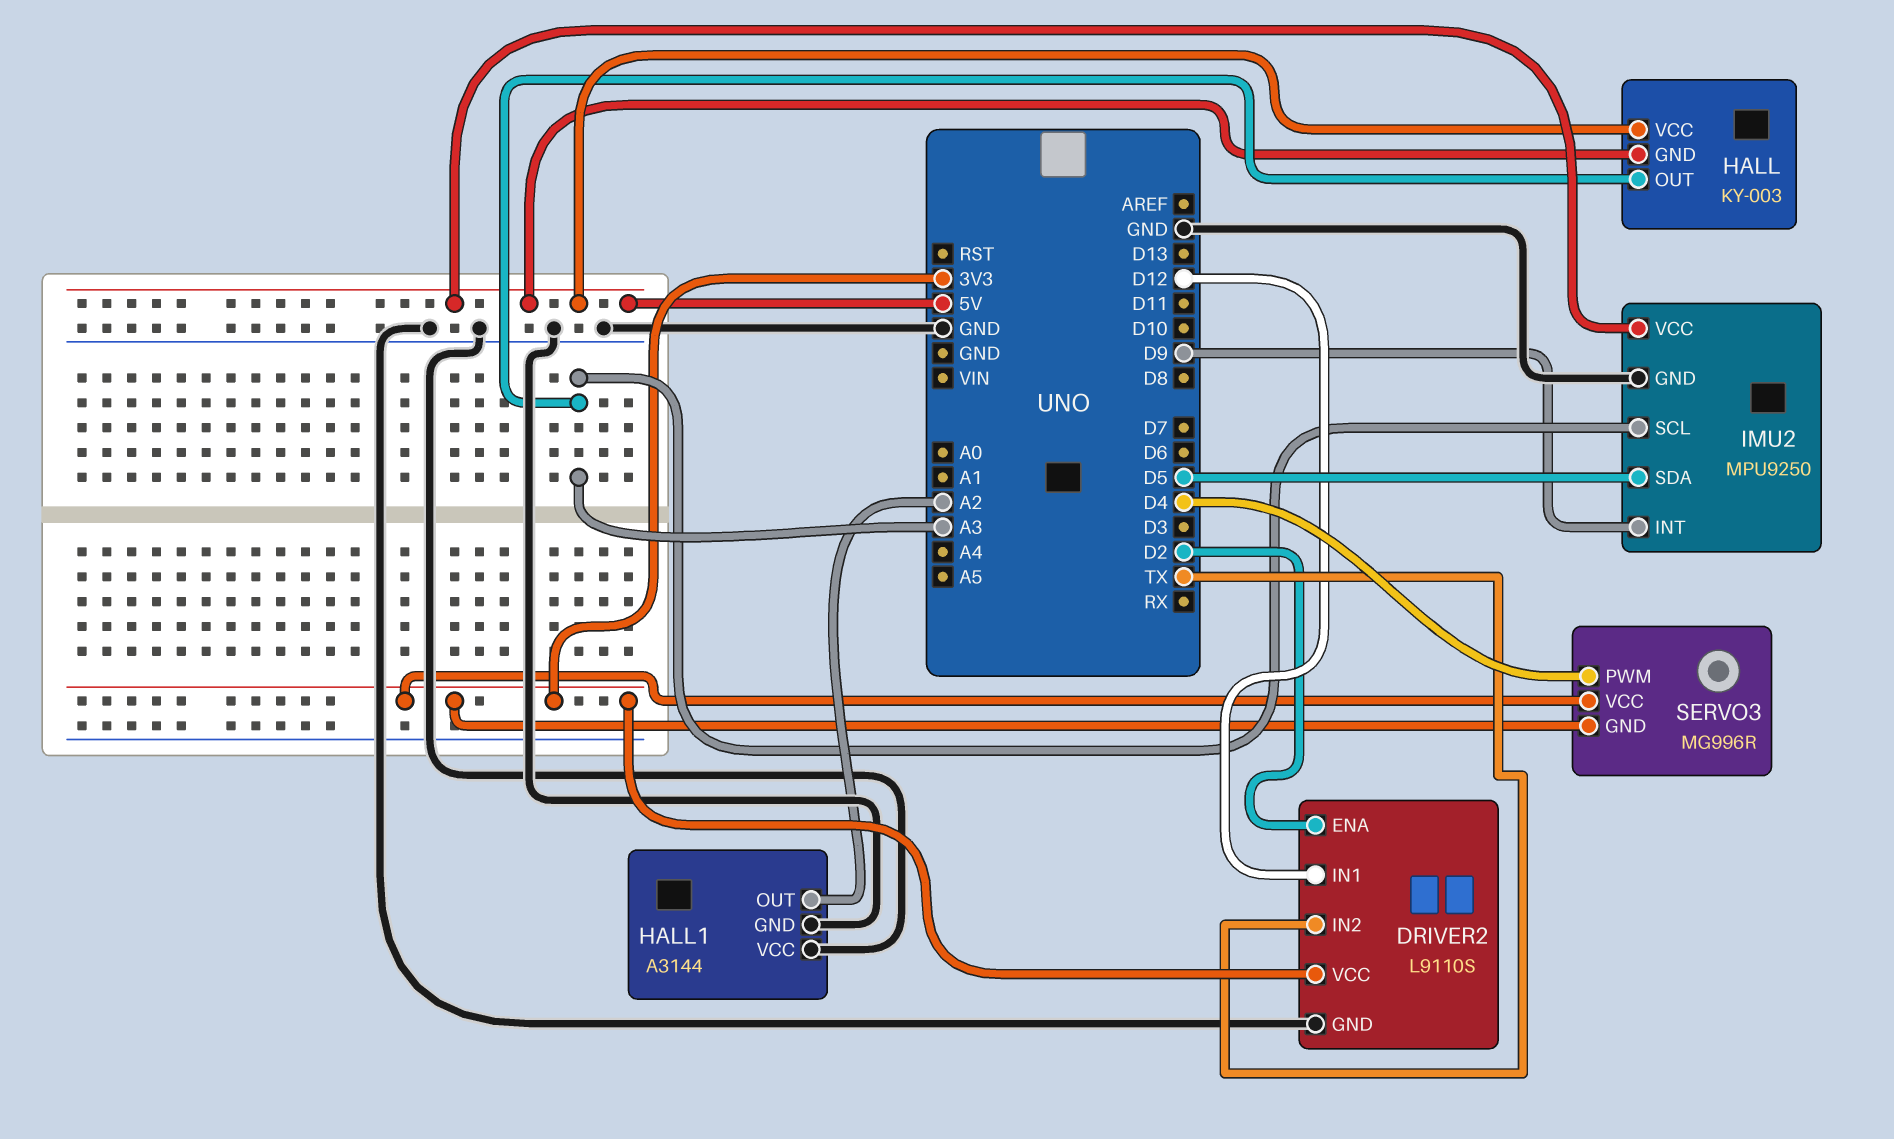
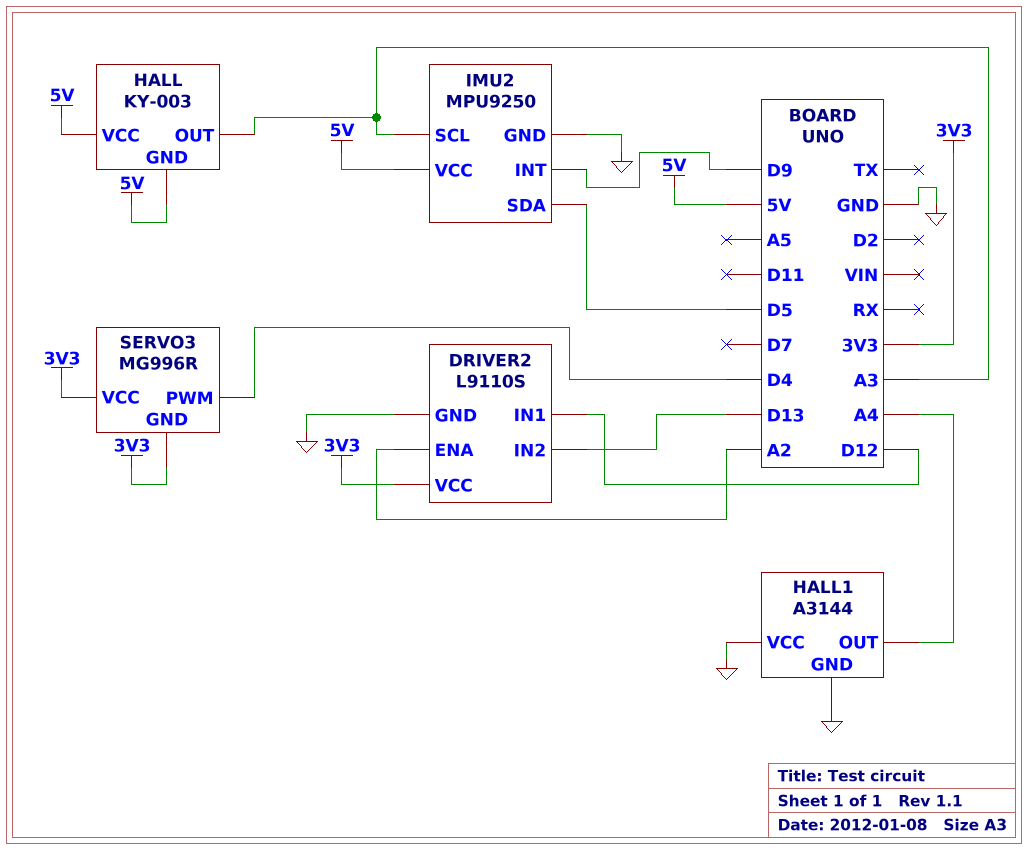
DRIVER2 pin ENA: D2 -> A2
DRIVER2 pin IN2: TX -> D13
HALL1 pin OUT: A2 -> A4

